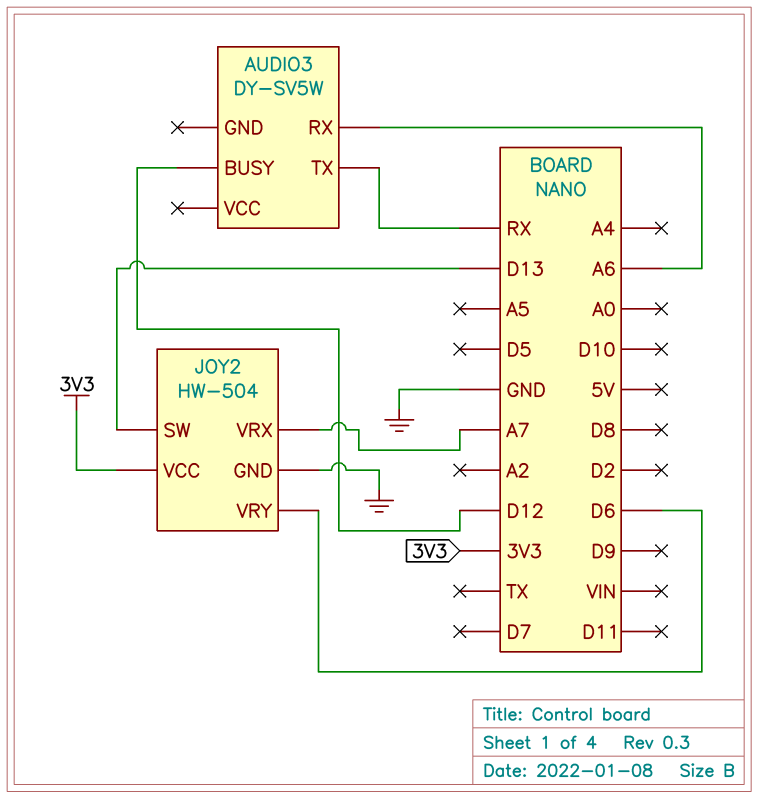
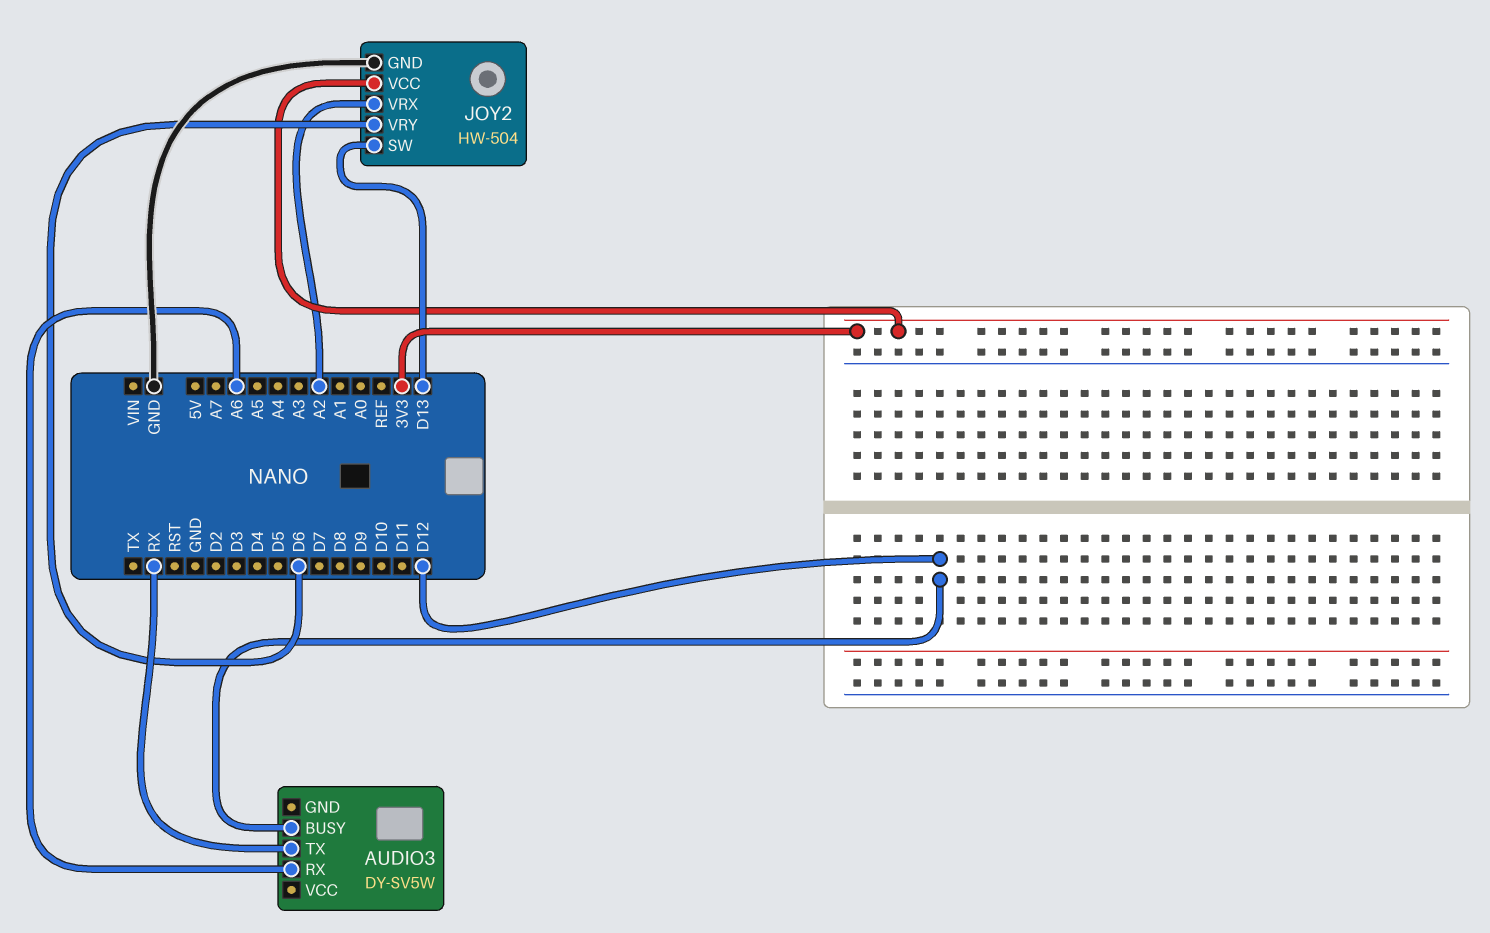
JOY2 pin VRX: A7 -> A2

